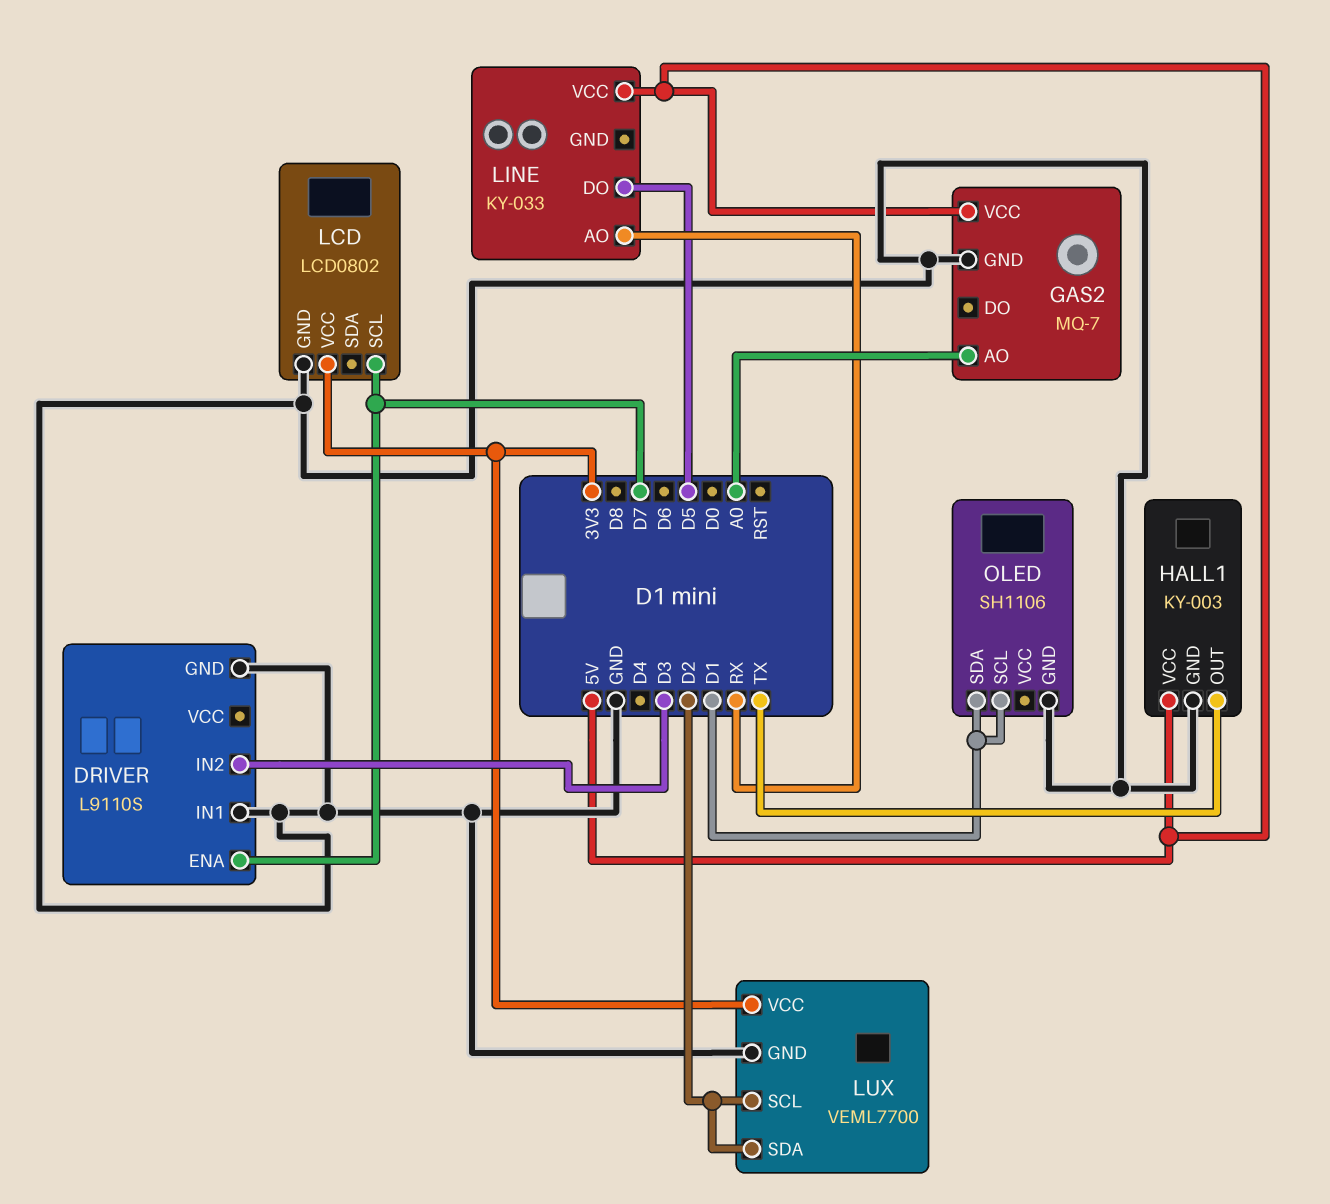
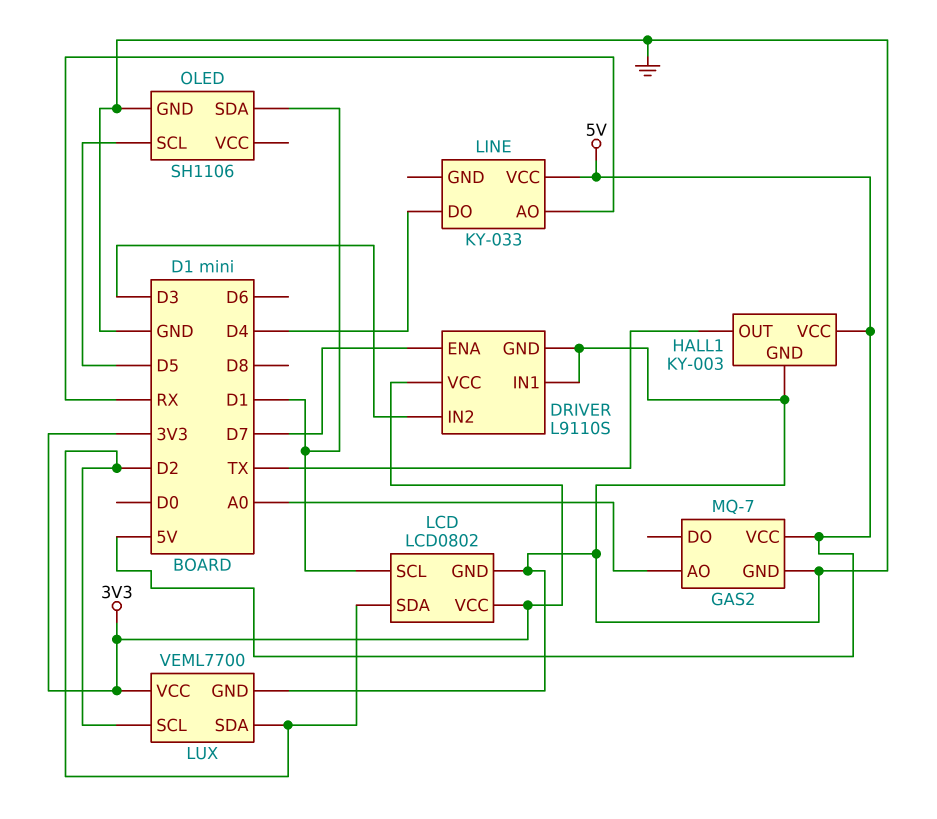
DRIVER pin VCC: none -> 3V3
LCD pin SCL: D7 -> D1
LCD pin SDA: none -> D2
LINE pin DO: D5 -> D4
OLED pin SCL: D1 -> D5

